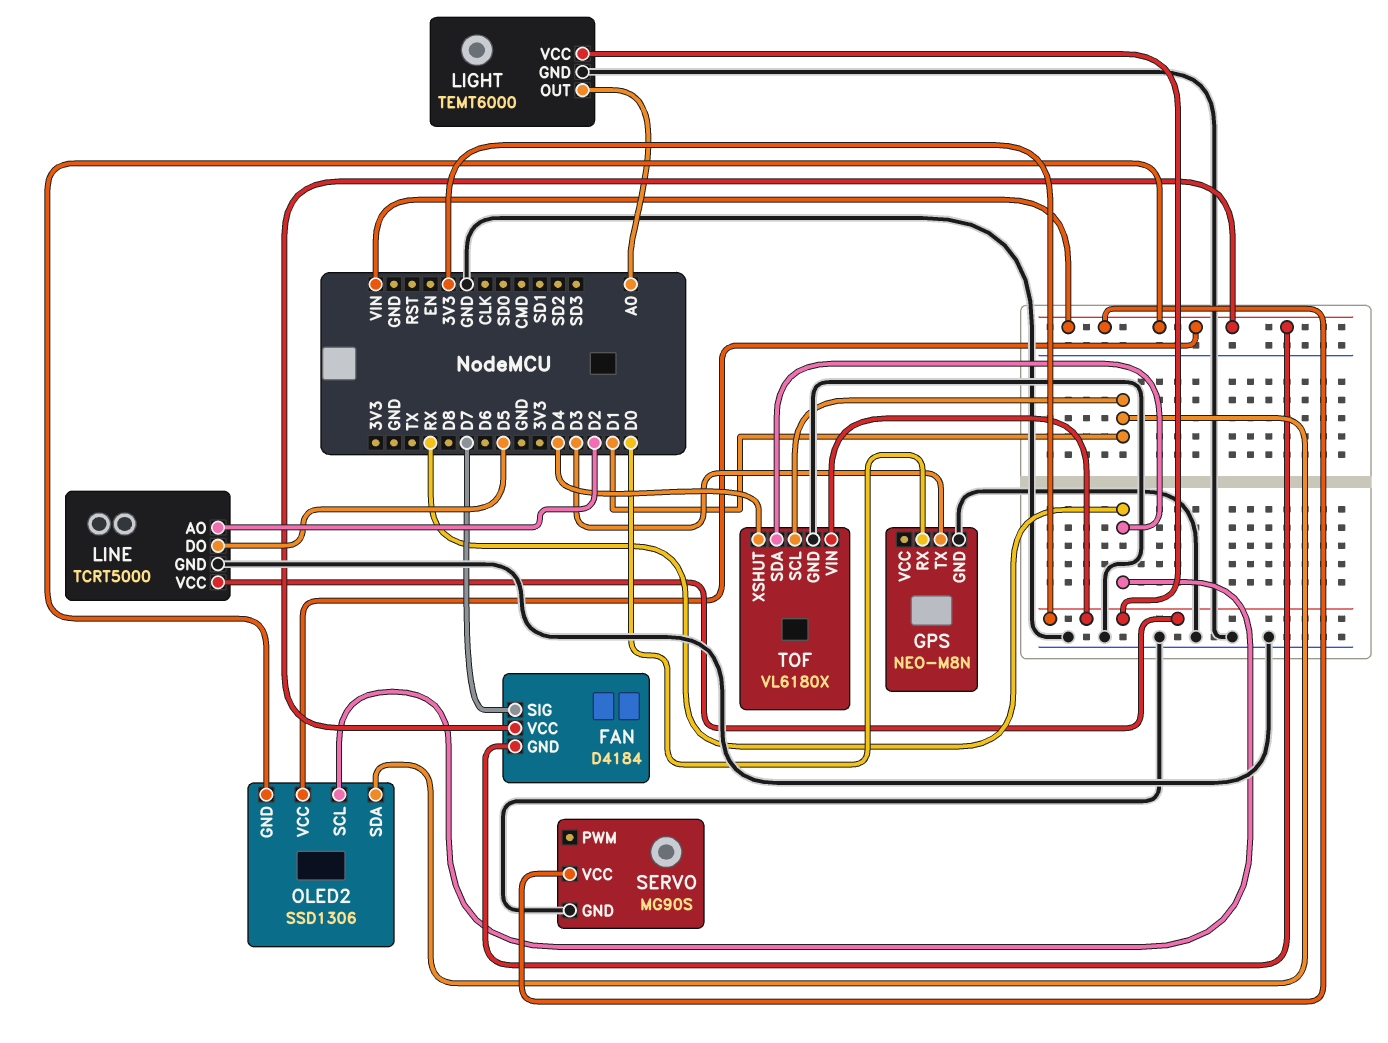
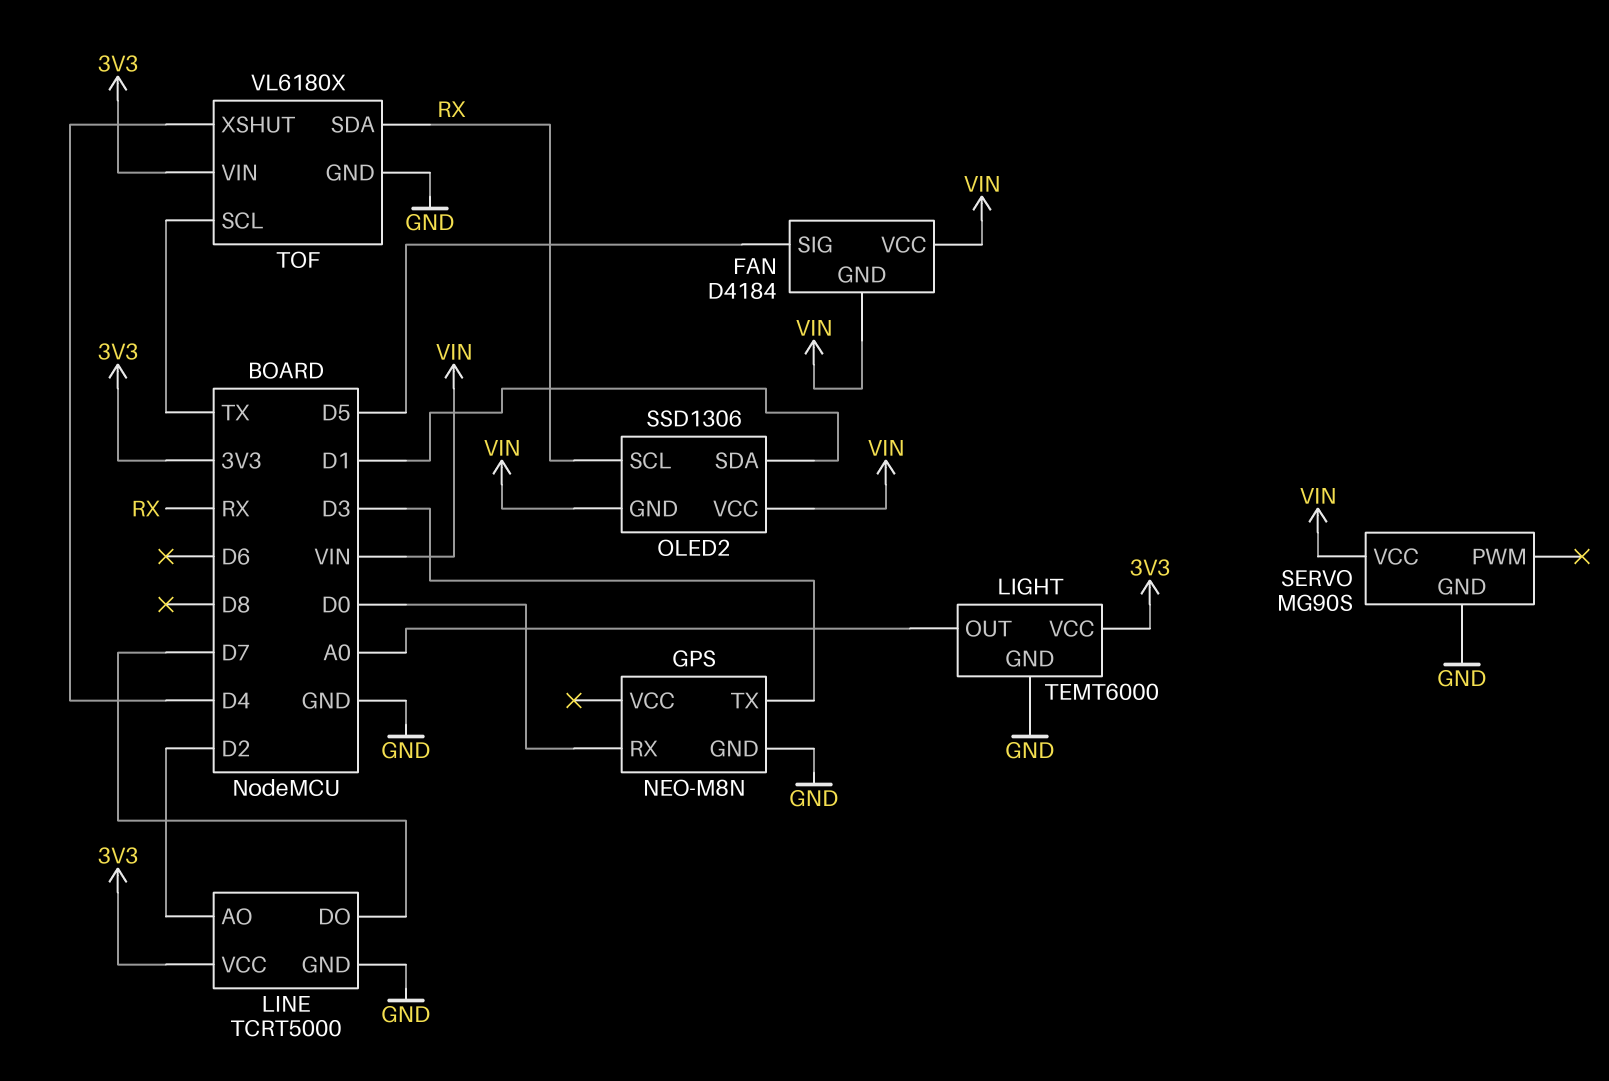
FAN pin SIG: D7 -> D5
LINE pin DO: D5 -> D7
TOF pin SCL: D1 -> TX

